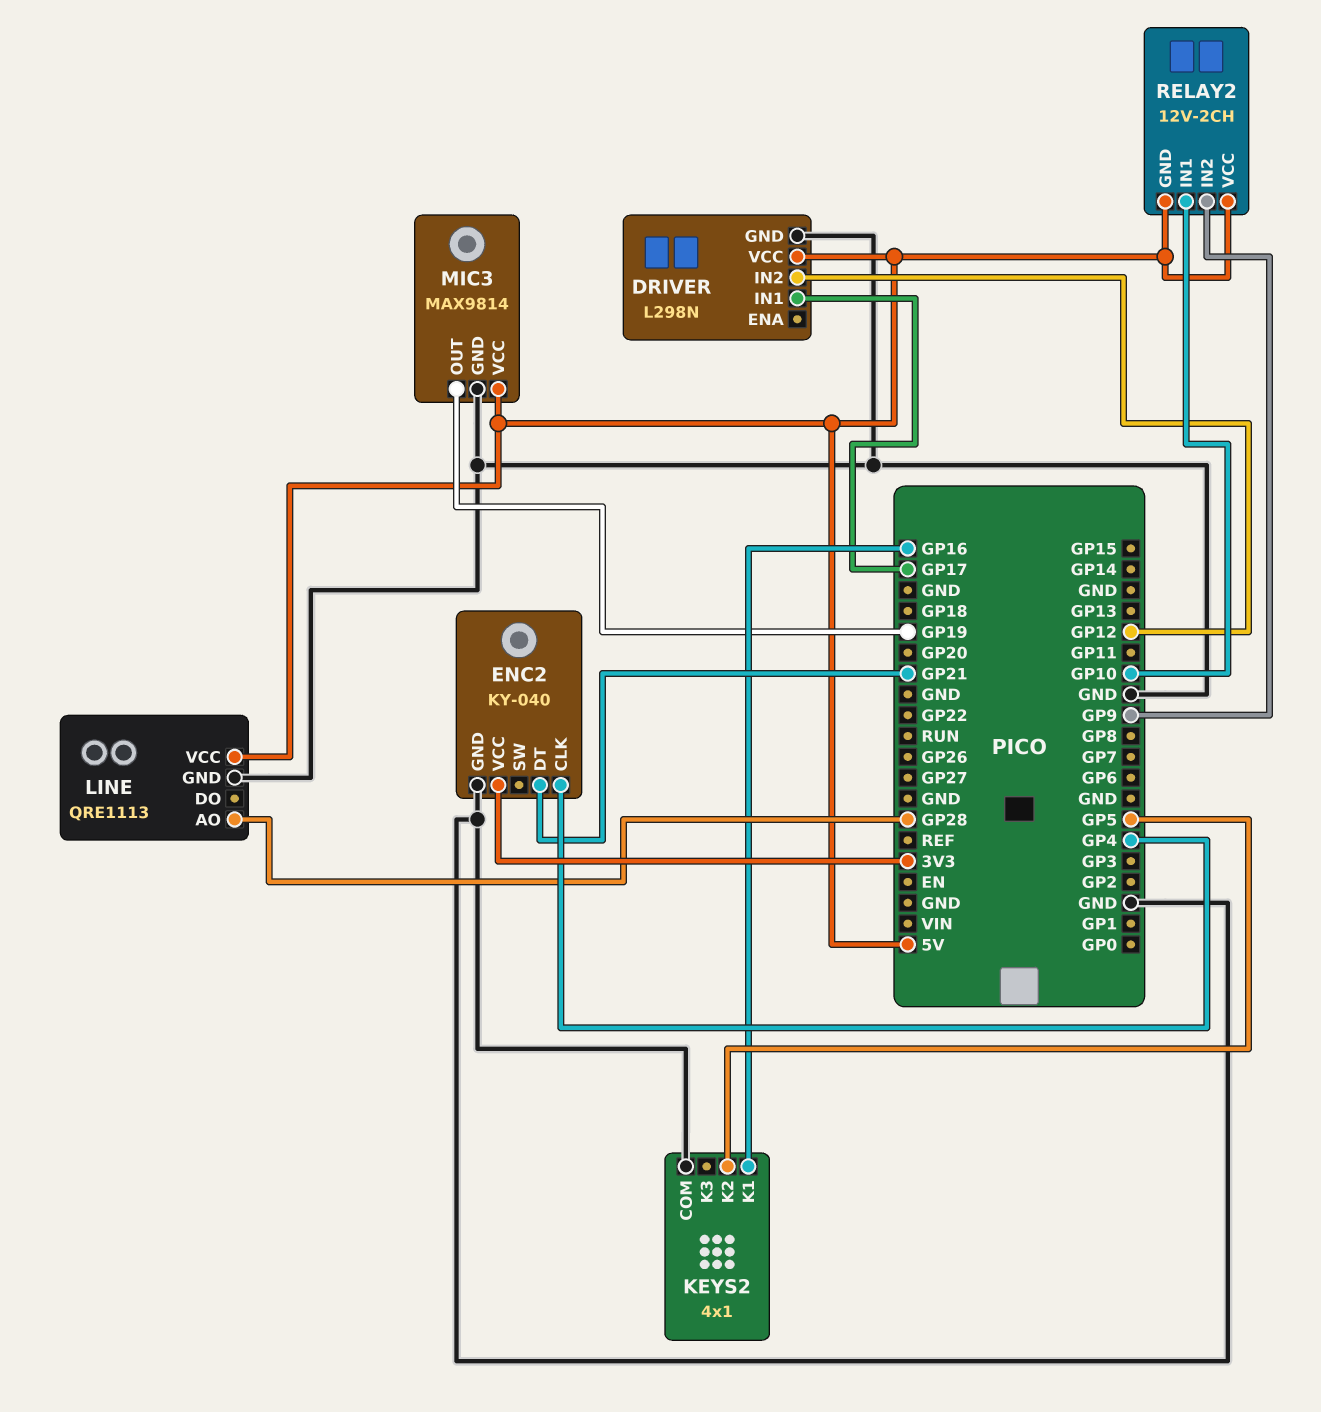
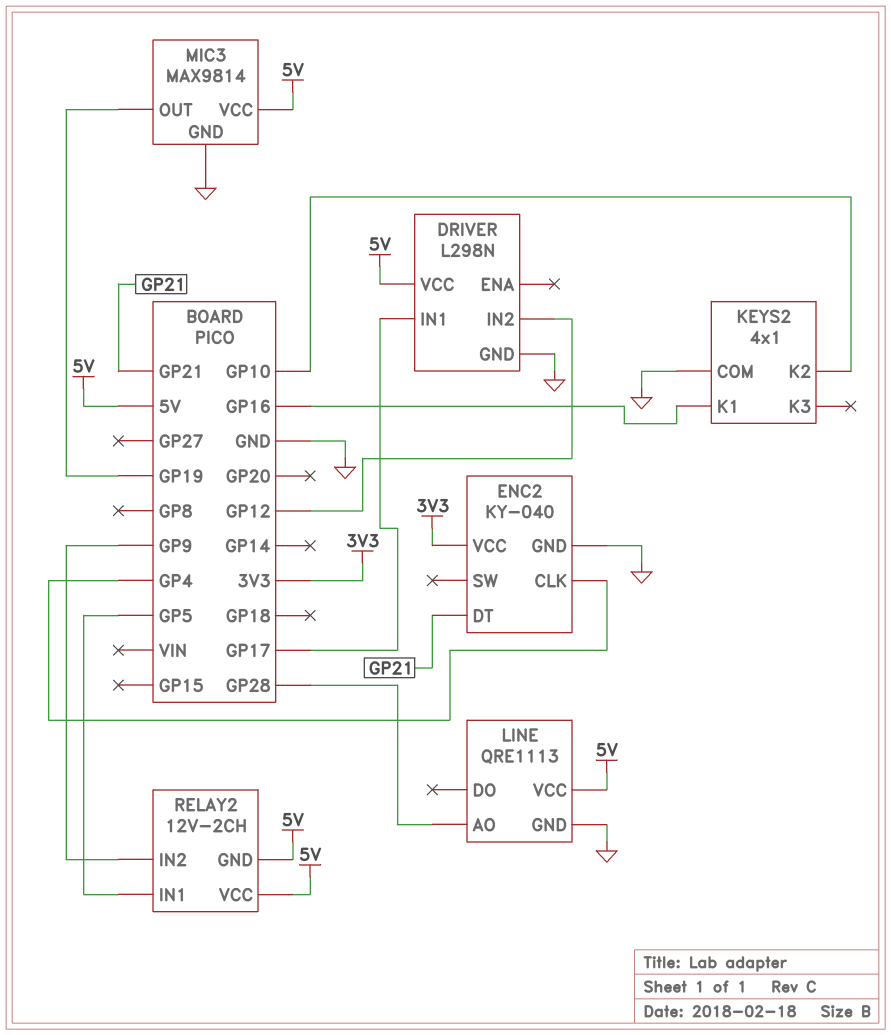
KEYS2 pin K2: GP5 -> GP10
RELAY2 pin IN1: GP10 -> GP5

